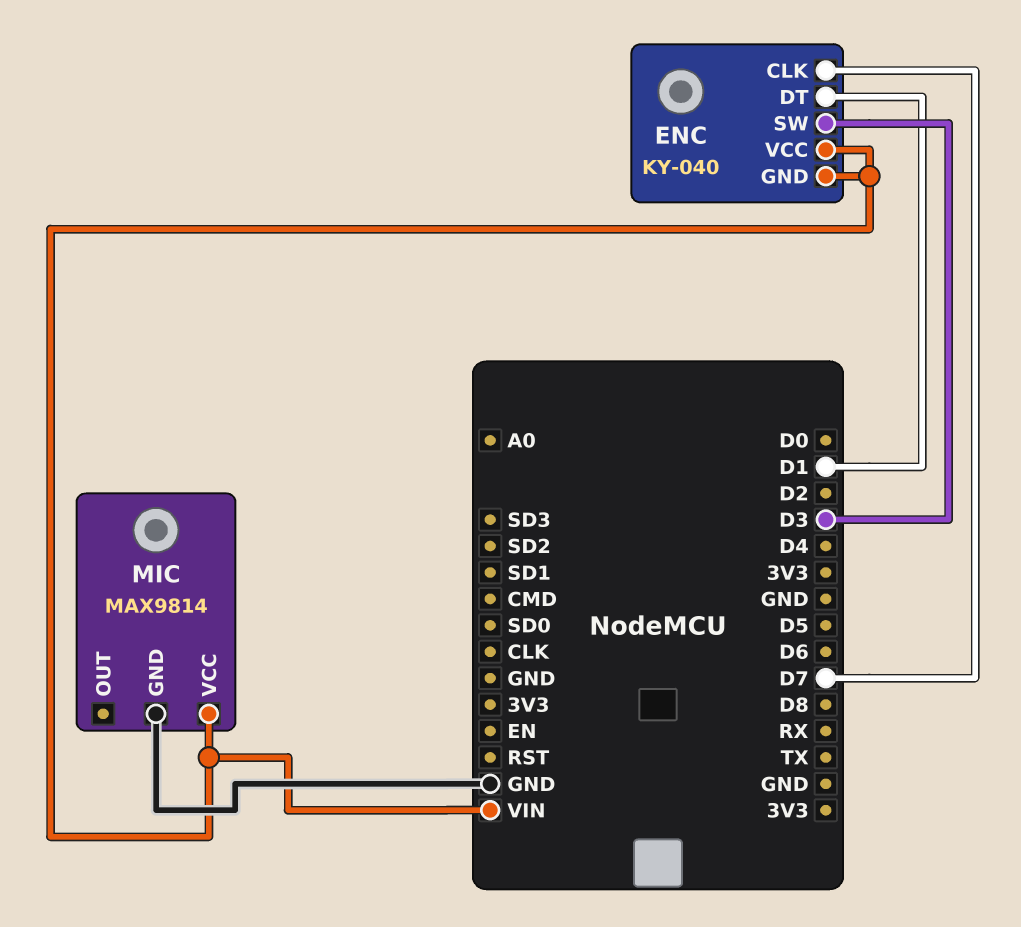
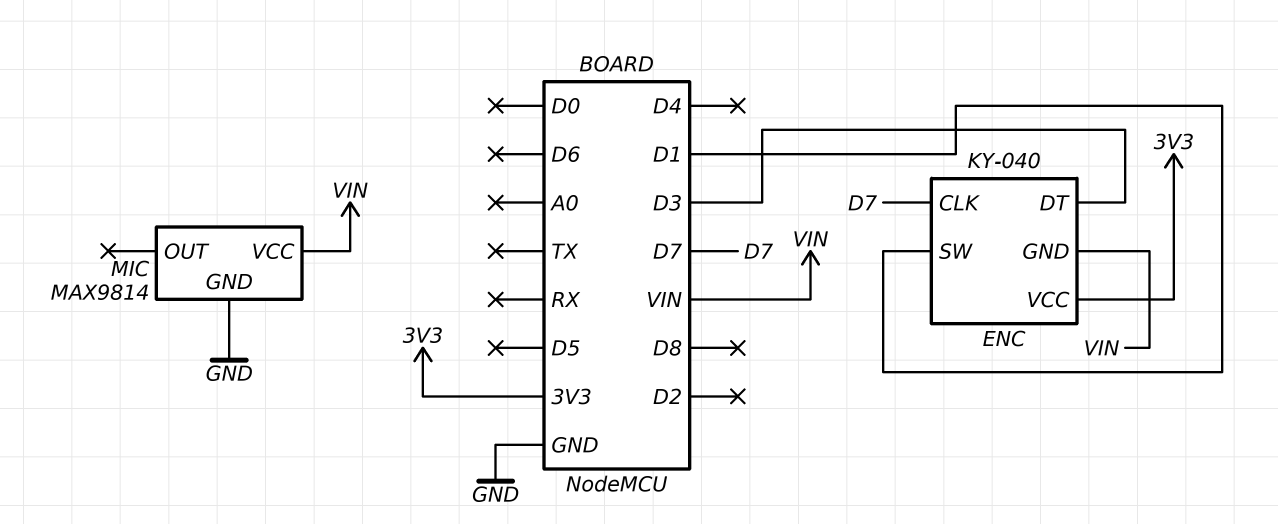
ENC pin DT: D1 -> D3
ENC pin SW: D3 -> D1
ENC pin VCC: VIN -> 3V3

